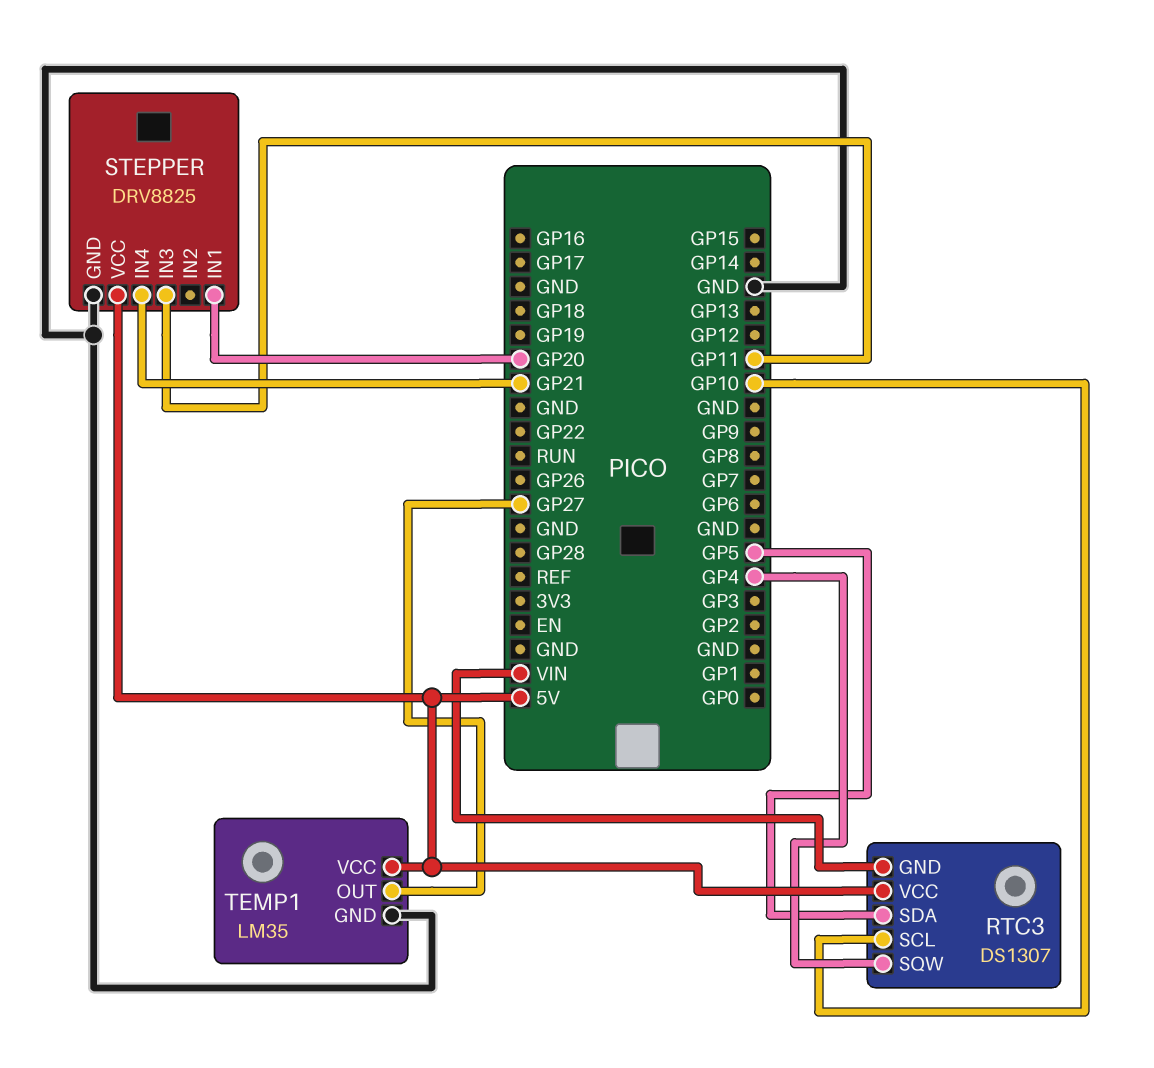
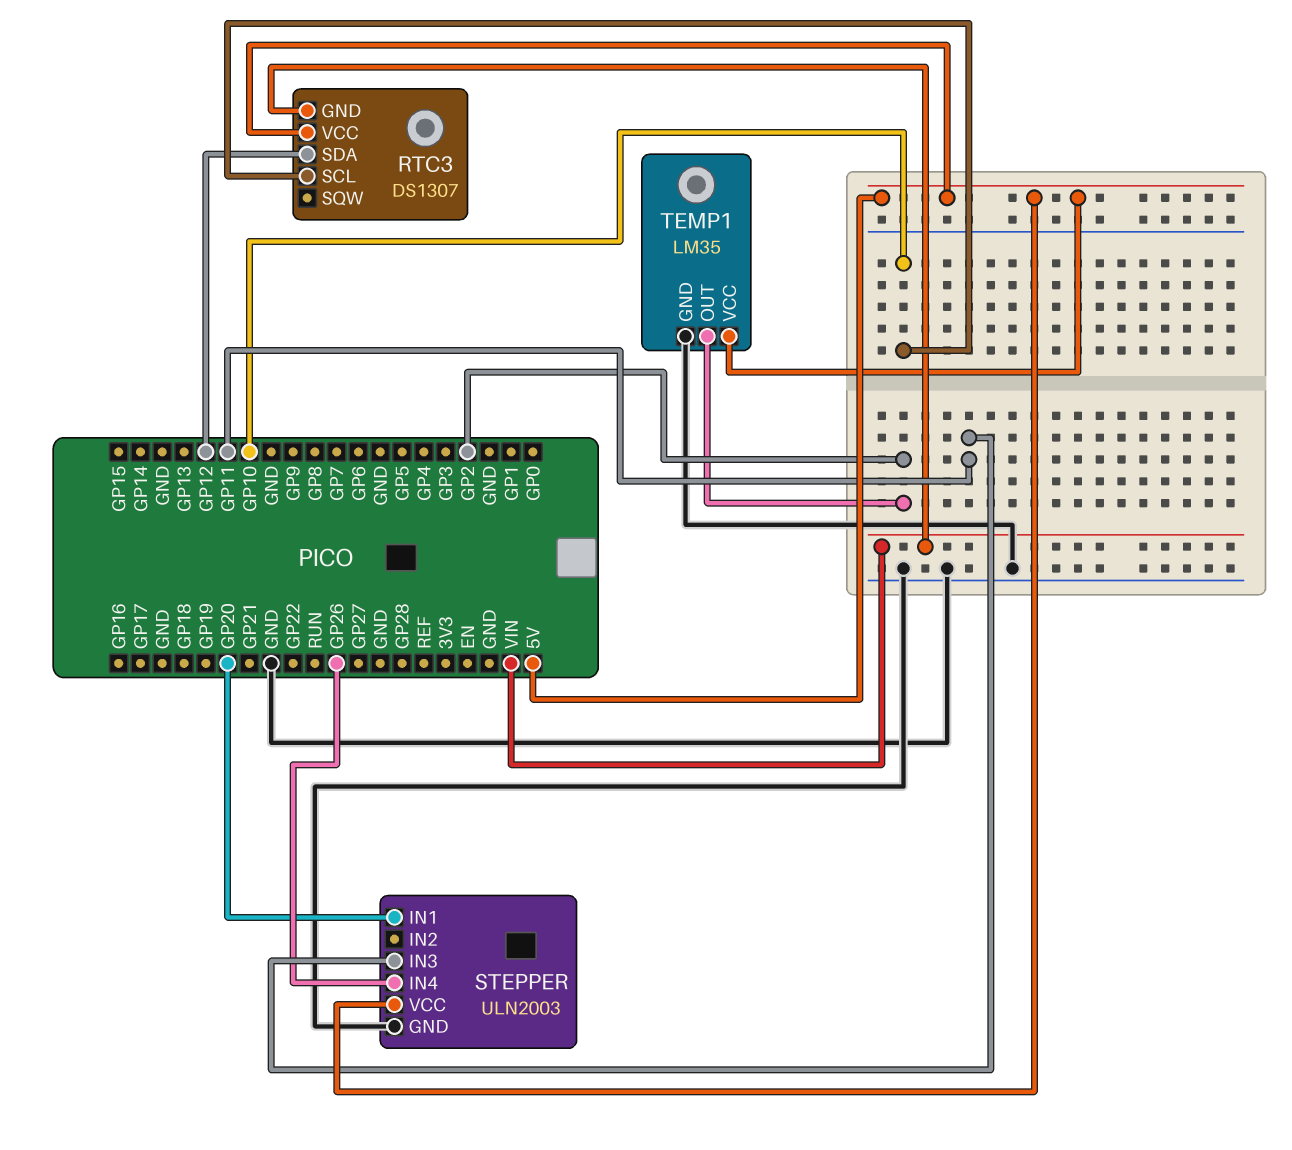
RTC3 pin SDA: GP5 -> GP12
RTC3 pin SQW: GP4 -> none
STEPPER: DRV8825 -> ULN2003
STEPPER pin IN4: GP21 -> GP26
TEMP1 pin OUT: GP27 -> GP2

